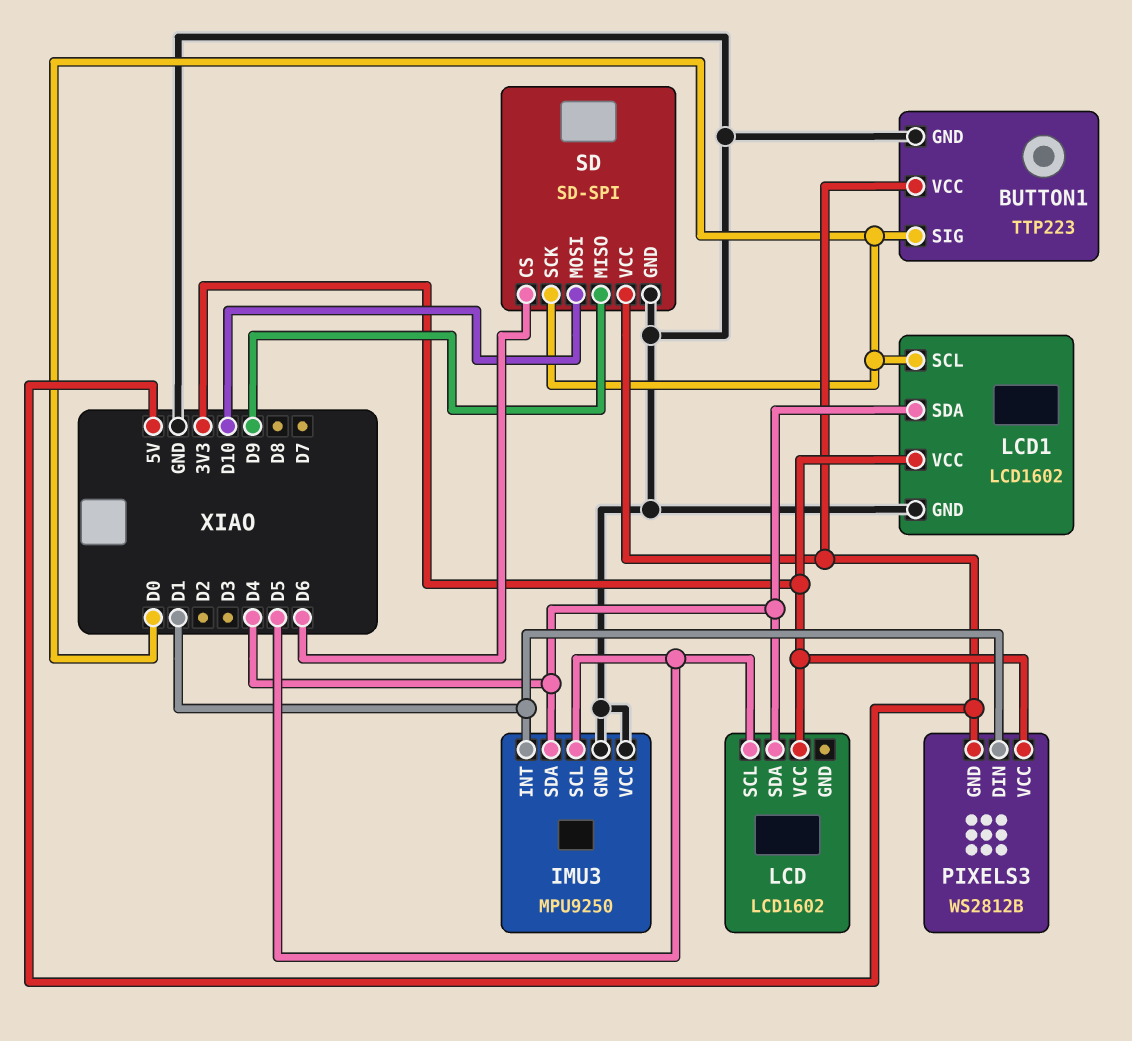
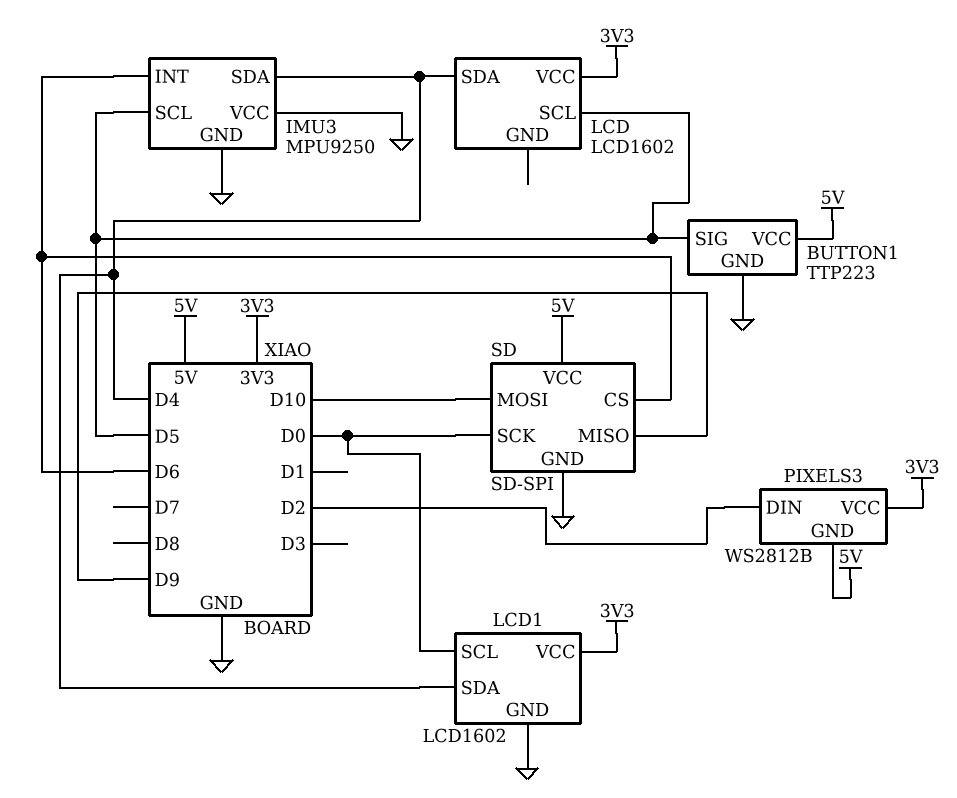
BUTTON1 pin SIG: D0 -> D5
IMU3 pin INT: D1 -> D6
PIXELS3 pin DIN: D1 -> D2

